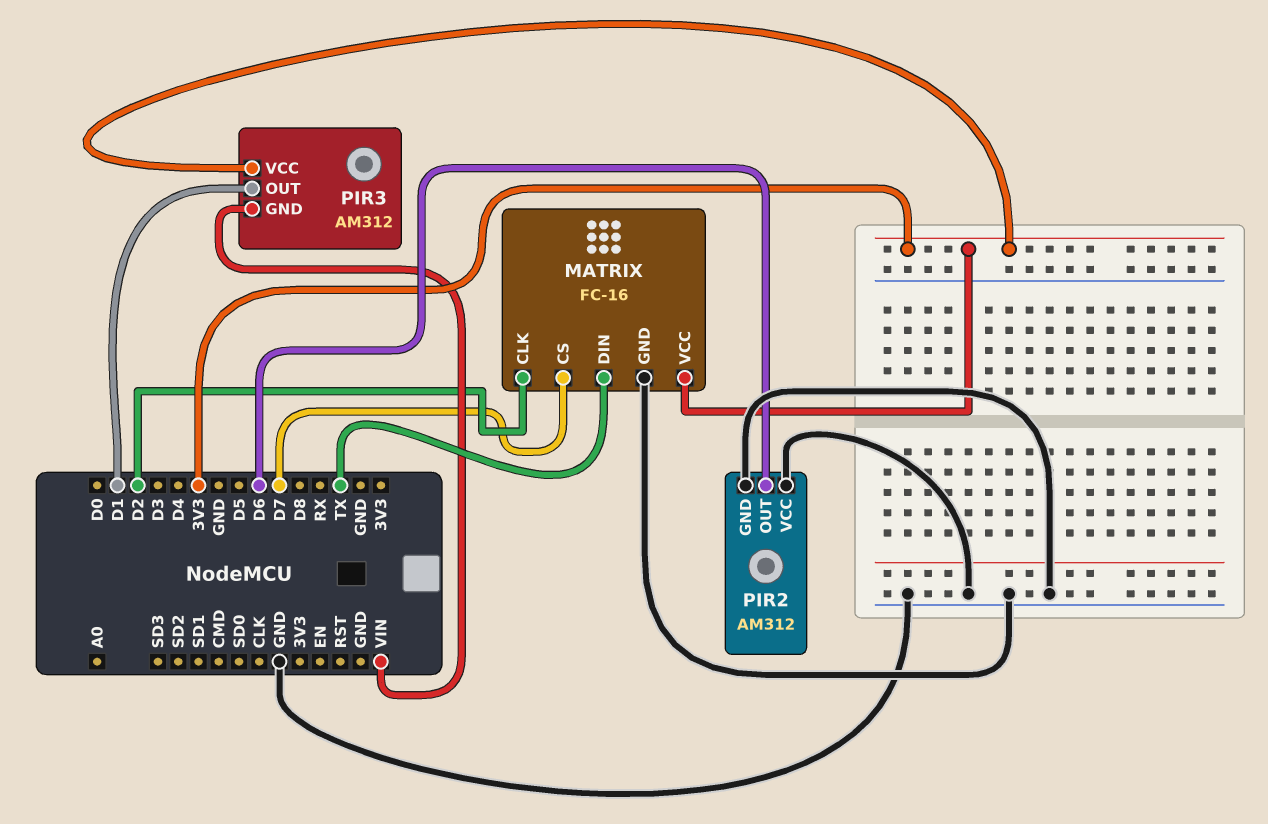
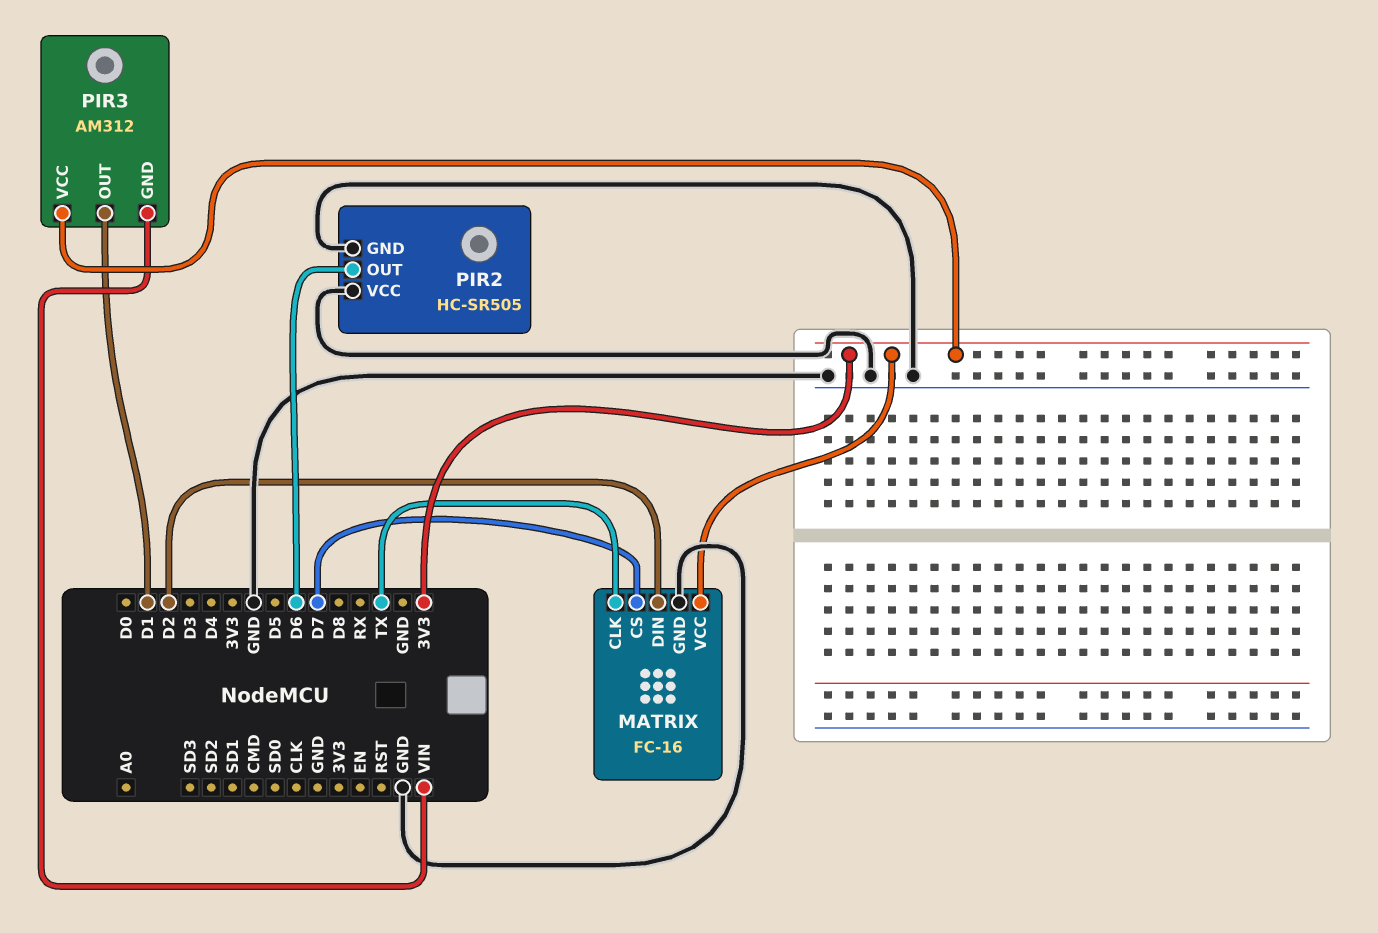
MATRIX pin CLK: D2 -> TX
MATRIX pin DIN: TX -> D2
PIR2: AM312 -> HC-SR505

